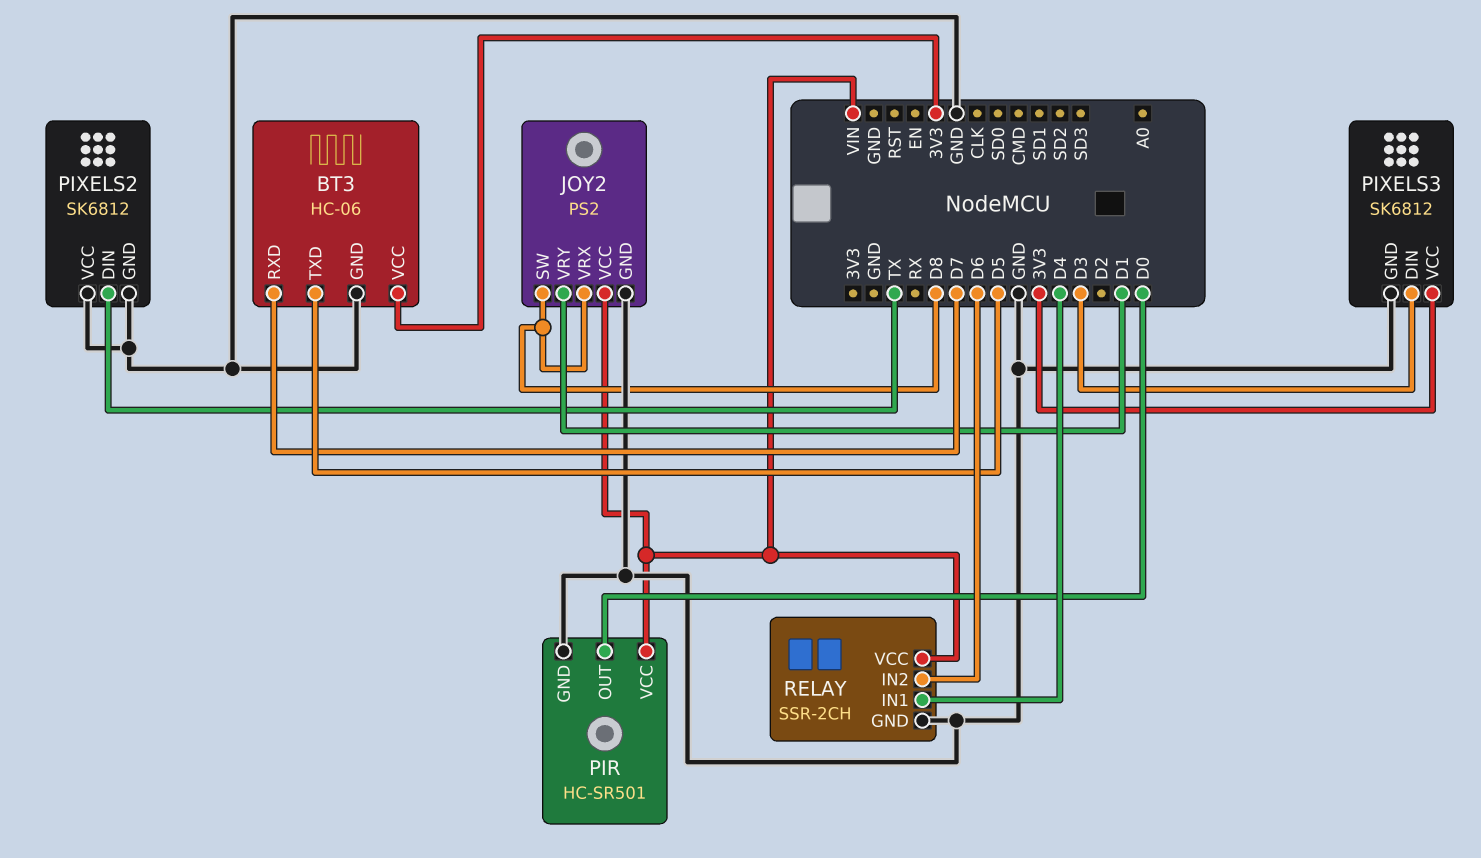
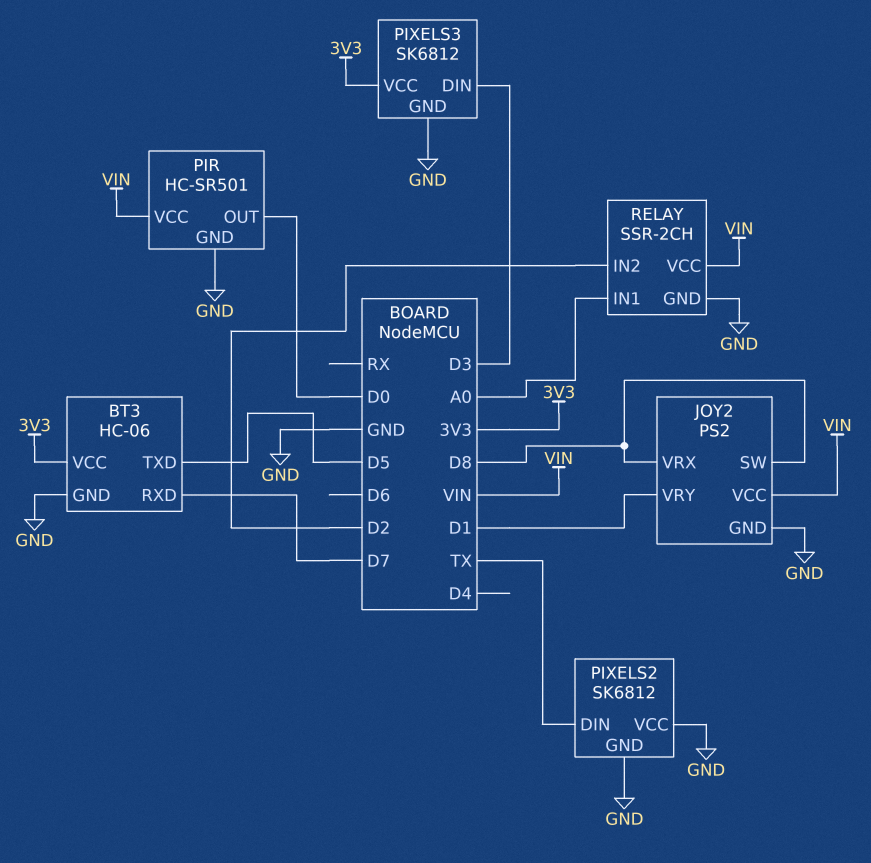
RELAY pin IN1: D4 -> A0
RELAY pin IN2: D6 -> D2

